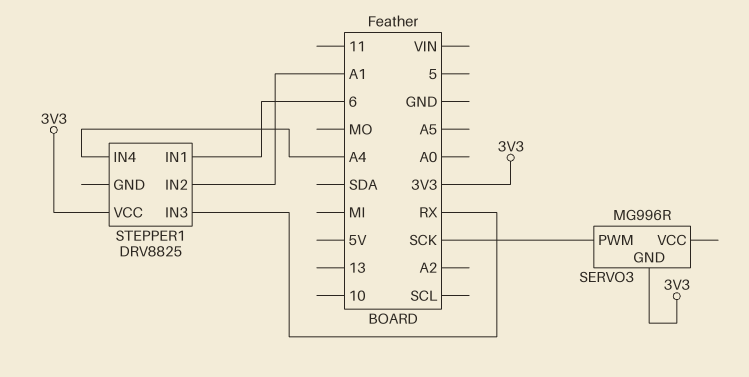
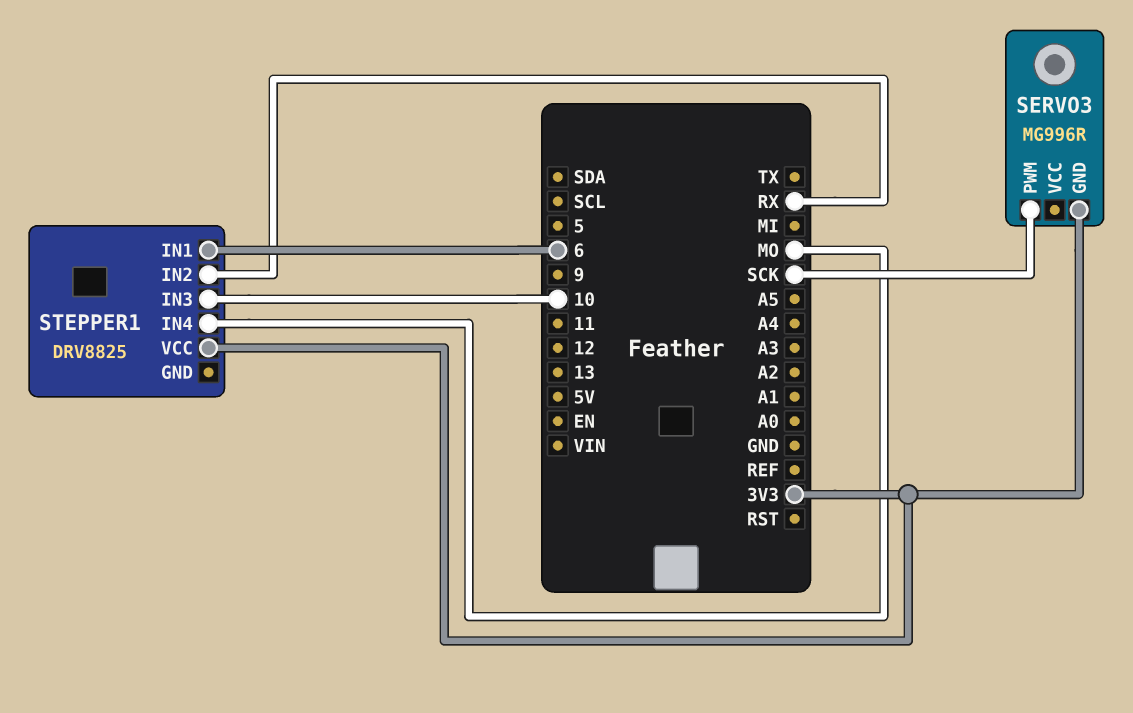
STEPPER1 pin IN2: A1 -> RX
STEPPER1 pin IN3: RX -> 10
STEPPER1 pin IN4: A4 -> MO

